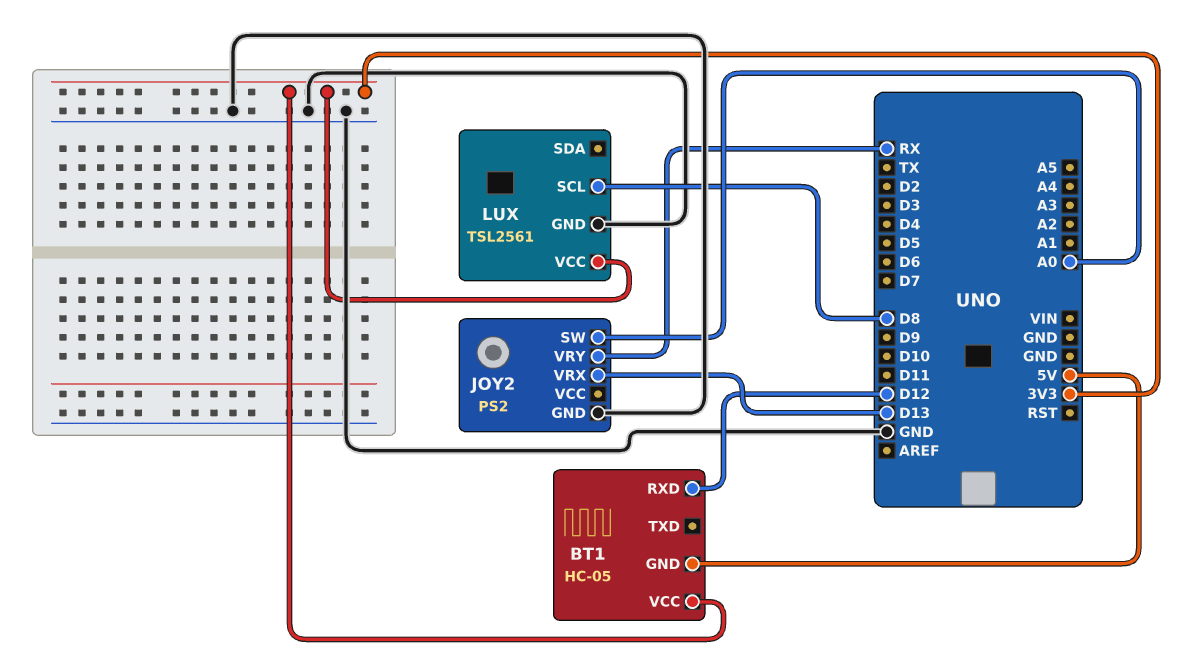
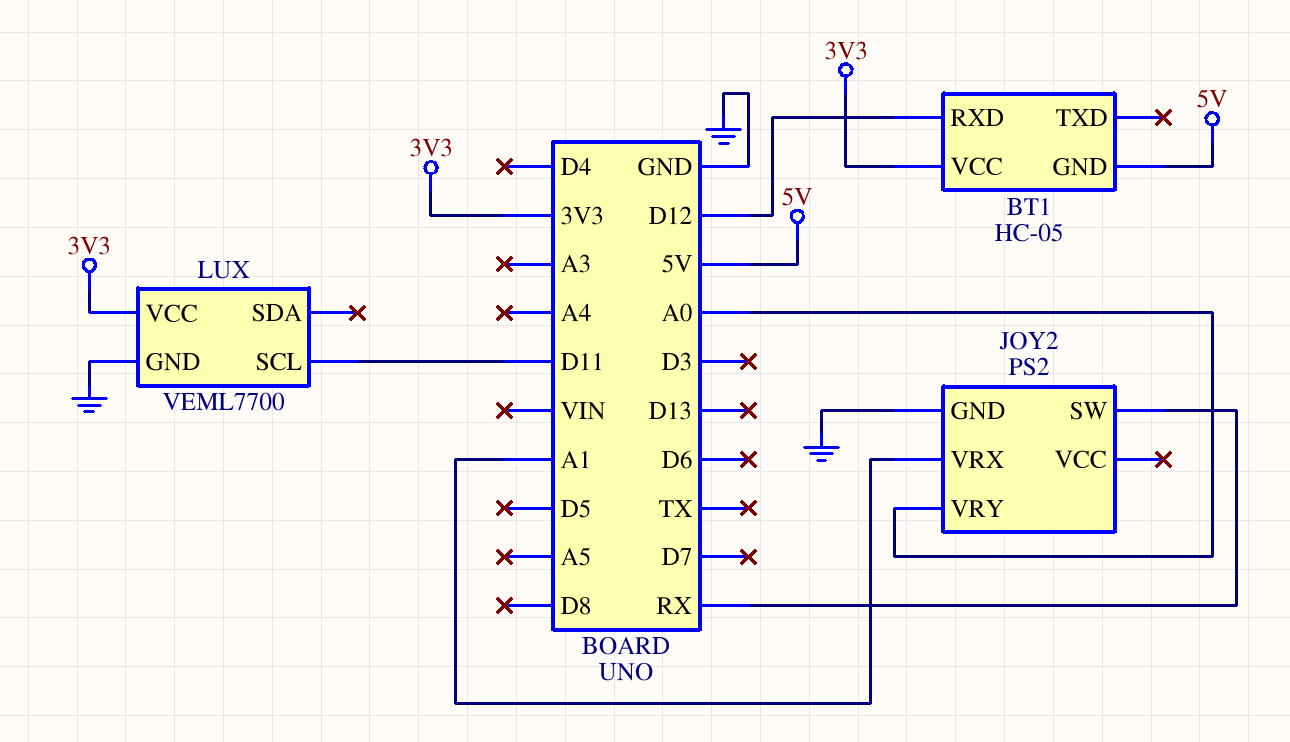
JOY2 pin SW: A0 -> RX
JOY2 pin VRX: D13 -> A1
JOY2 pin VRY: RX -> A0
LUX: TSL2561 -> VEML7700
LUX pin SCL: D8 -> D11

